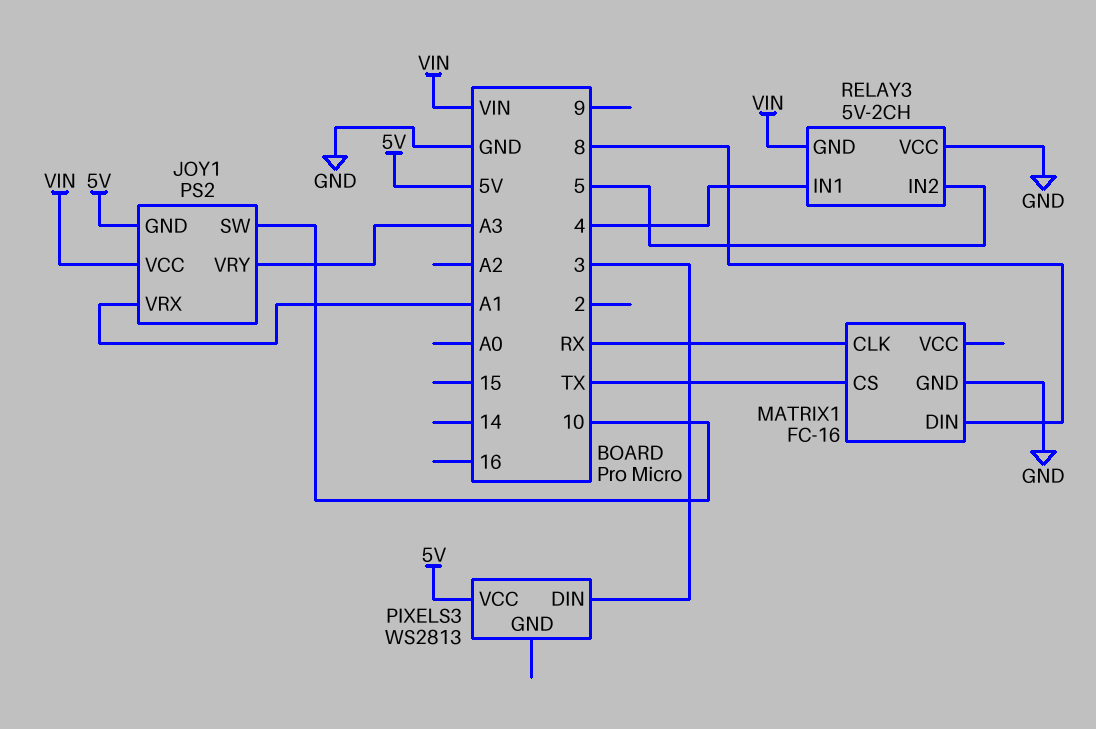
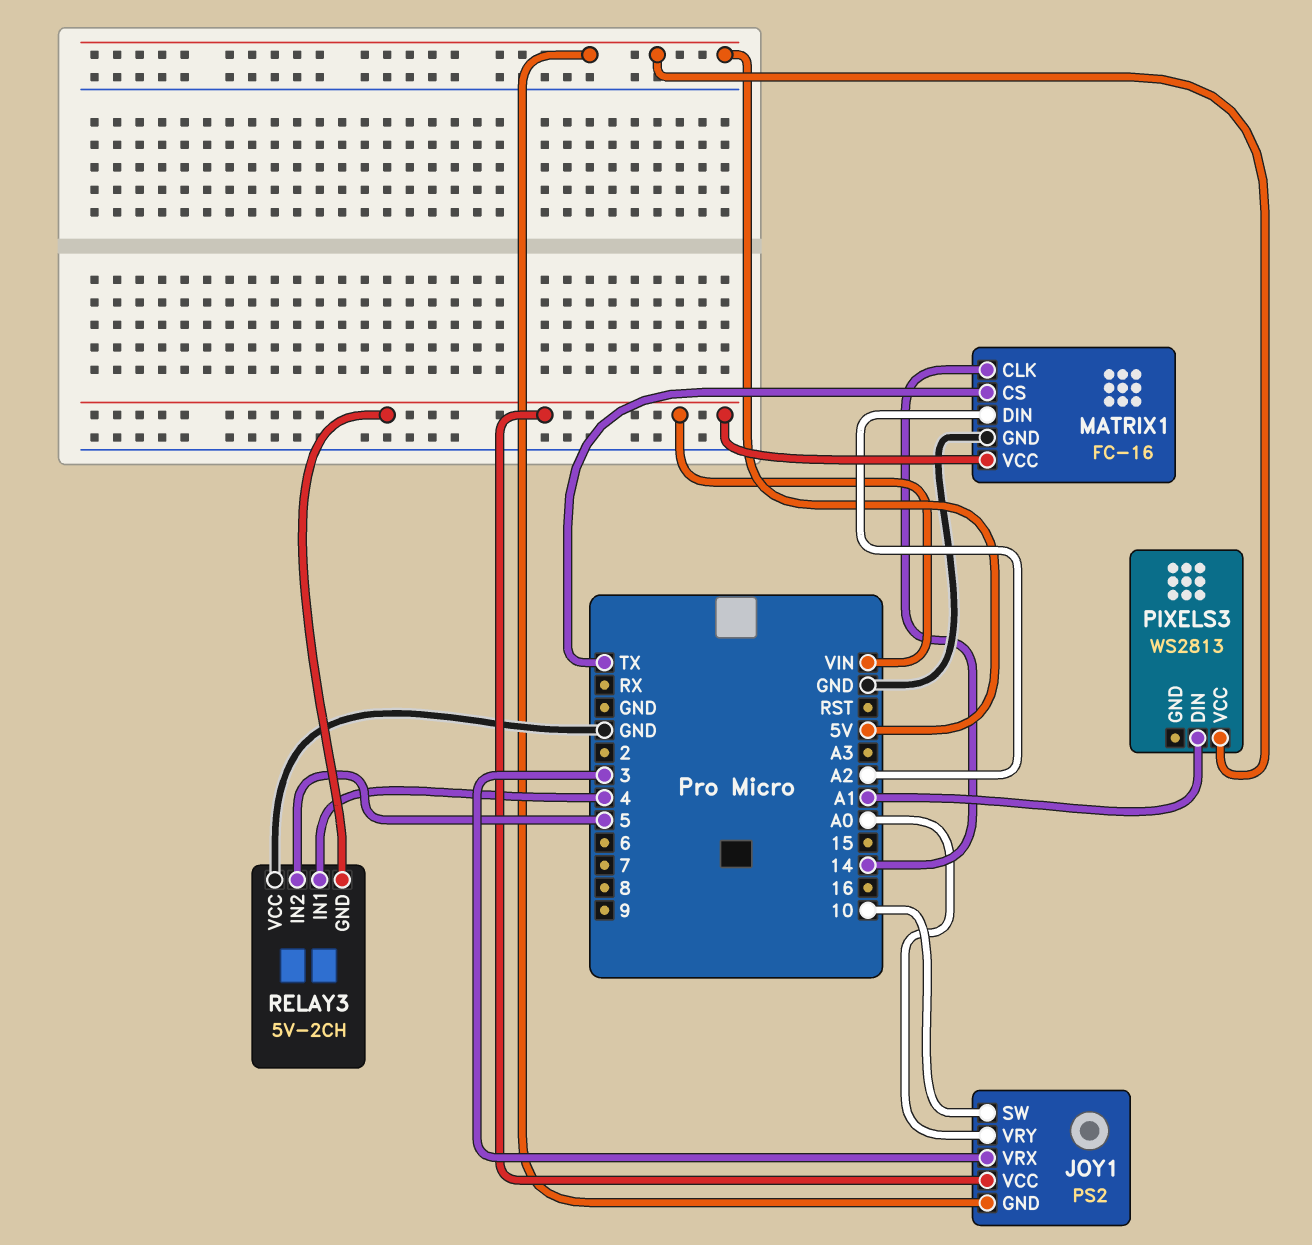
JOY1 pin VRX: A1 -> 3
JOY1 pin VRY: A3 -> A0
MATRIX1 pin CLK: RX -> 14
MATRIX1 pin DIN: 8 -> A2
MATRIX1 pin VCC: none -> VIN
PIXELS3 pin DIN: 3 -> A1

